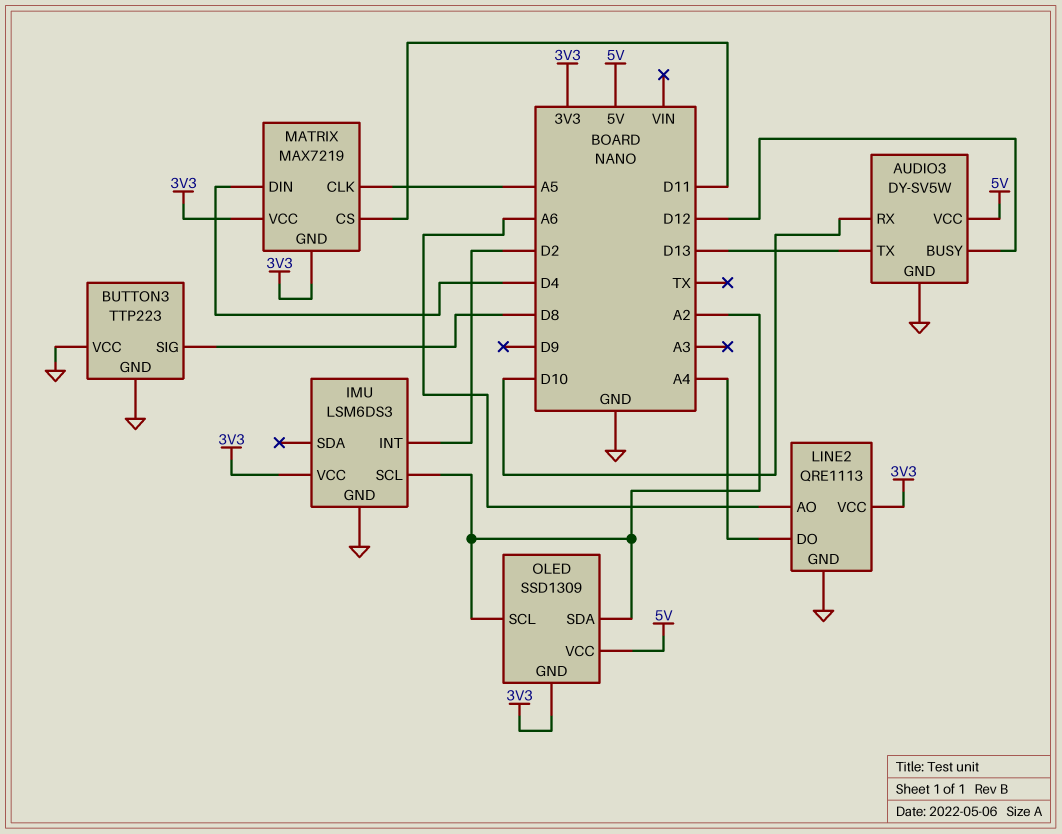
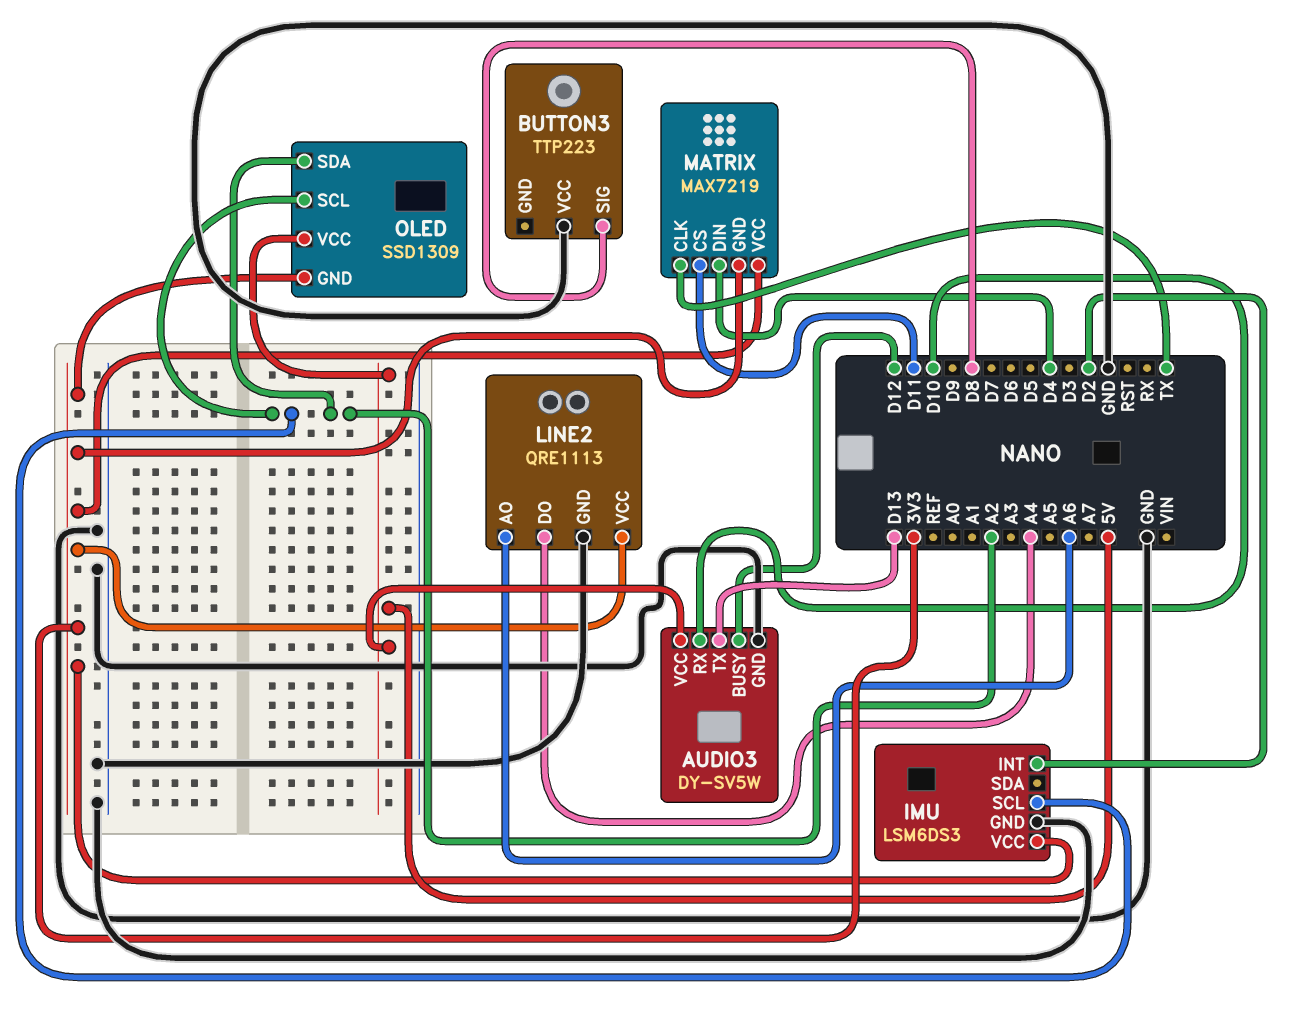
BUTTON3 pin GND: GND -> none
MATRIX pin CLK: A5 -> TX

